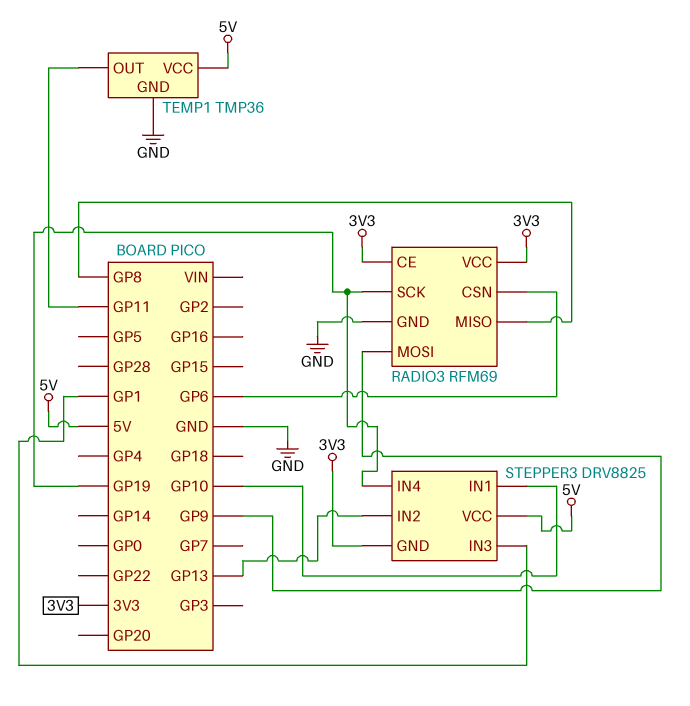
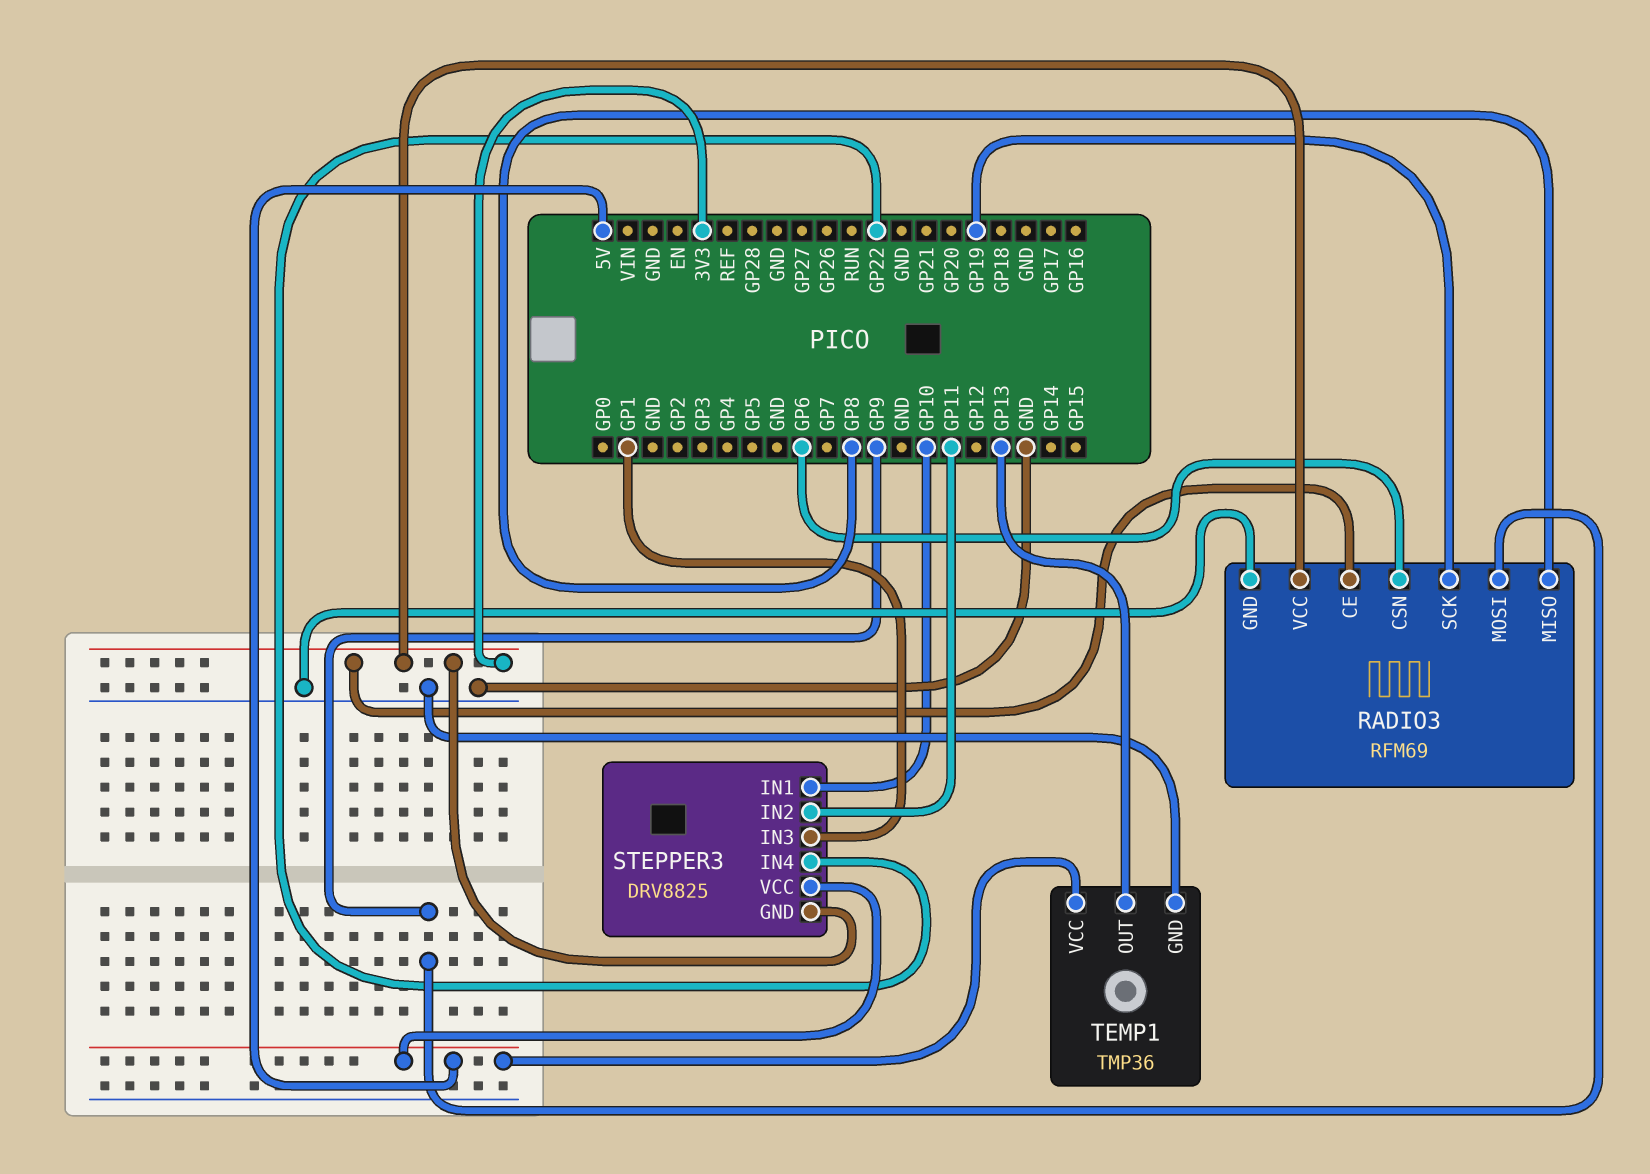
STEPPER3 pin IN2: GP13 -> GP11
STEPPER3 pin IN4: GP19 -> GP22
TEMP1 pin OUT: GP11 -> GP13

